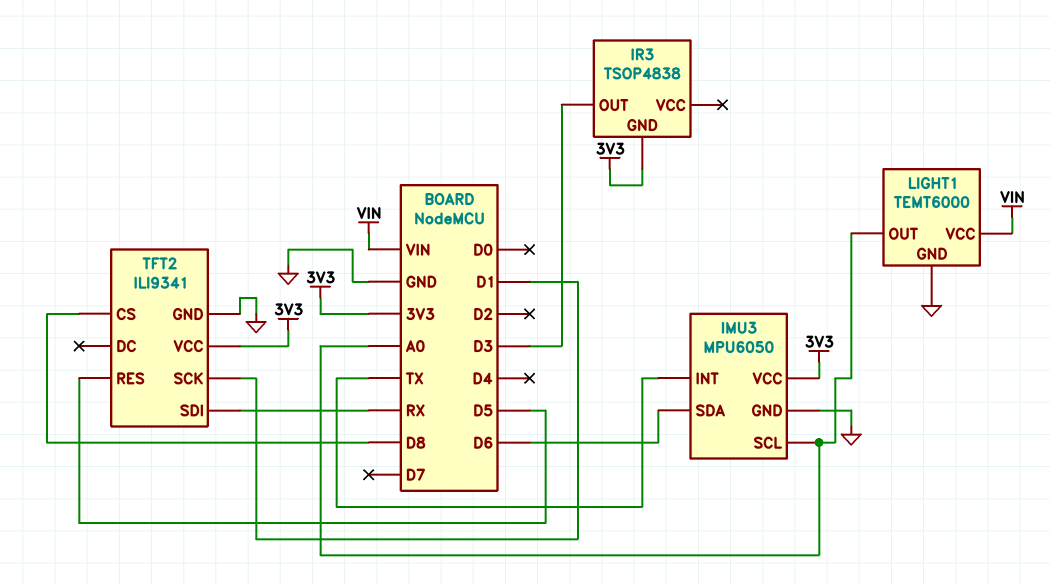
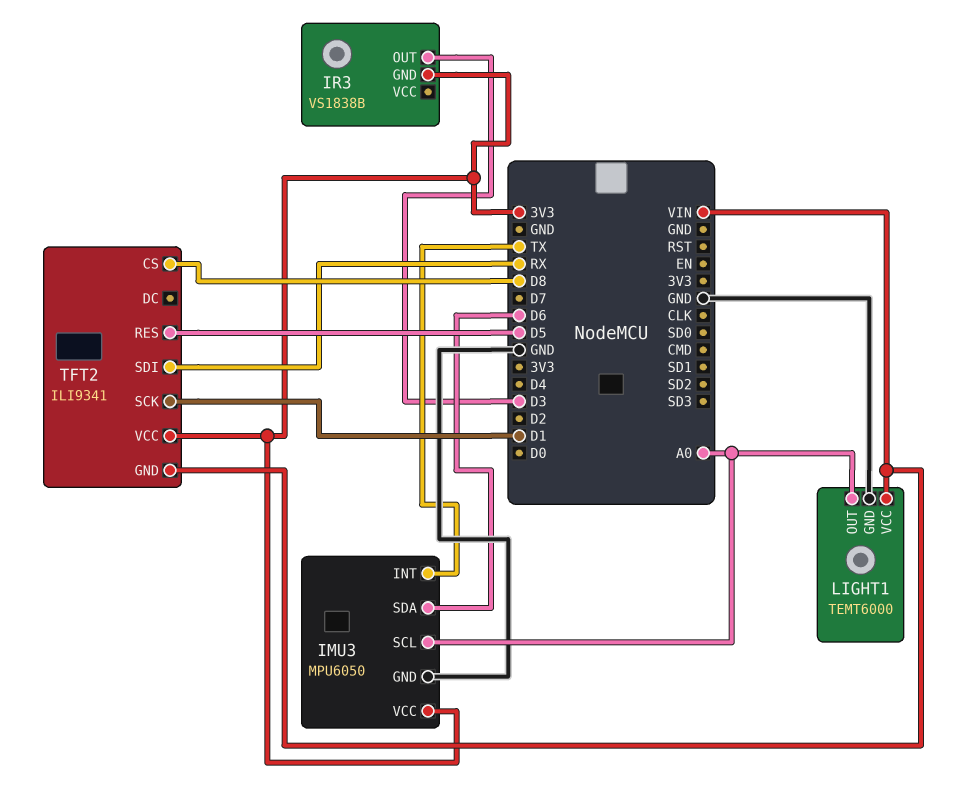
IR3: TSOP4838 -> VS1838B
TFT2 pin GND: GND -> VIN

